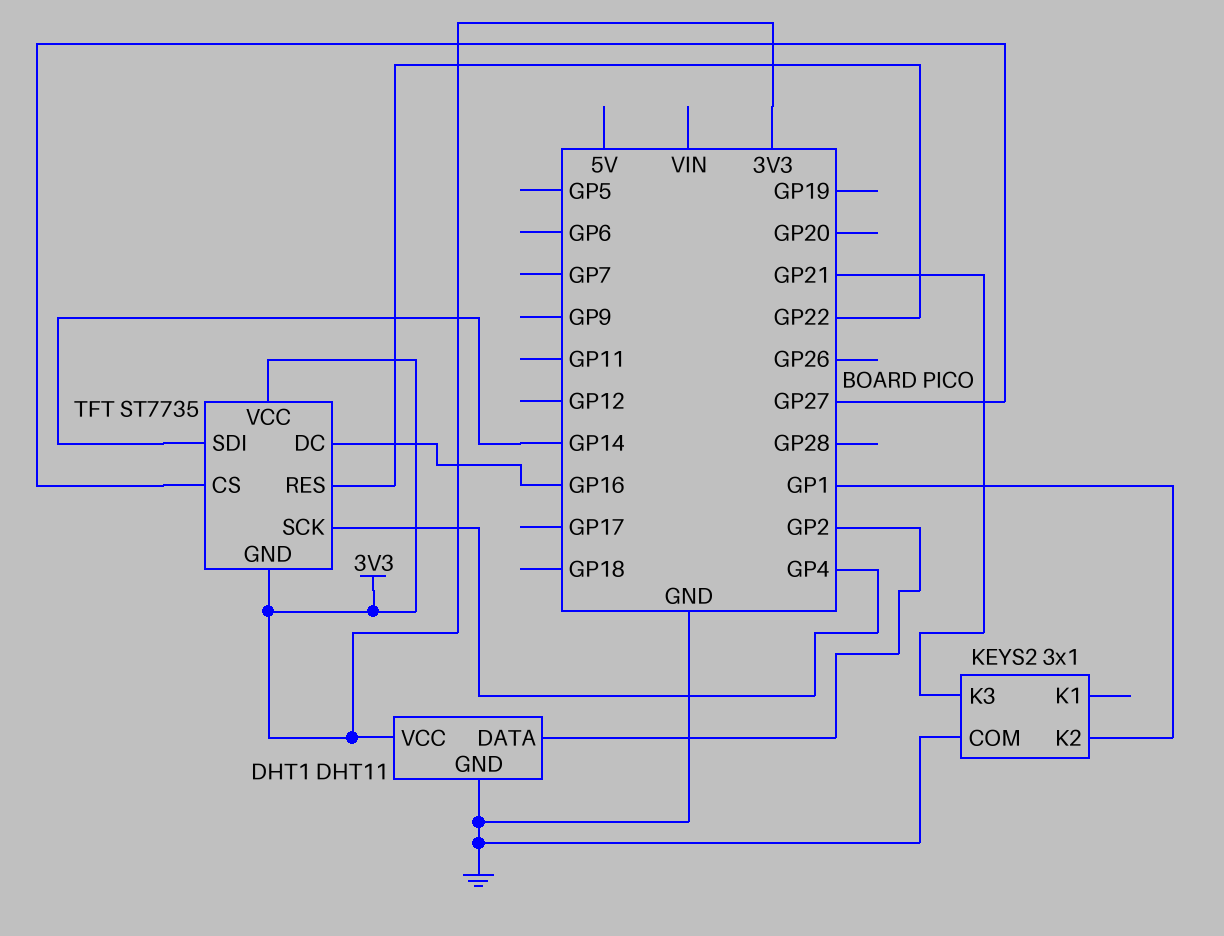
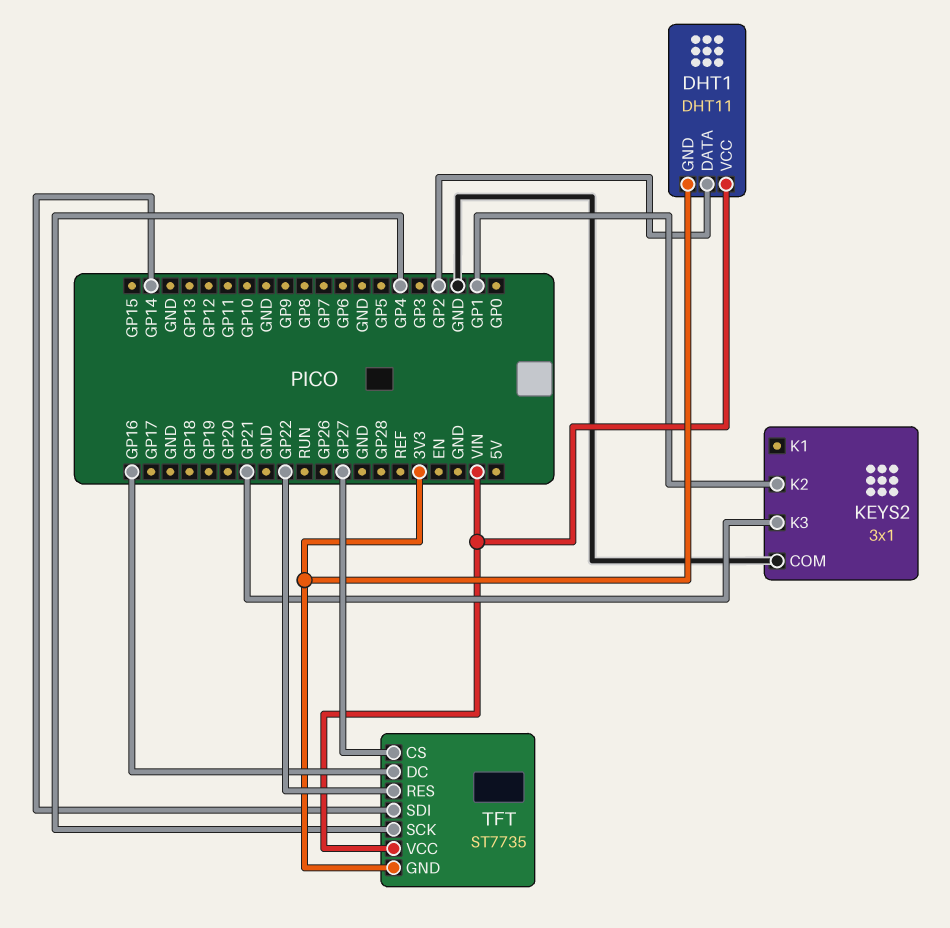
DHT1 pin GND: GND -> 3V3
DHT1 pin VCC: 3V3 -> VIN
TFT pin VCC: 3V3 -> VIN

